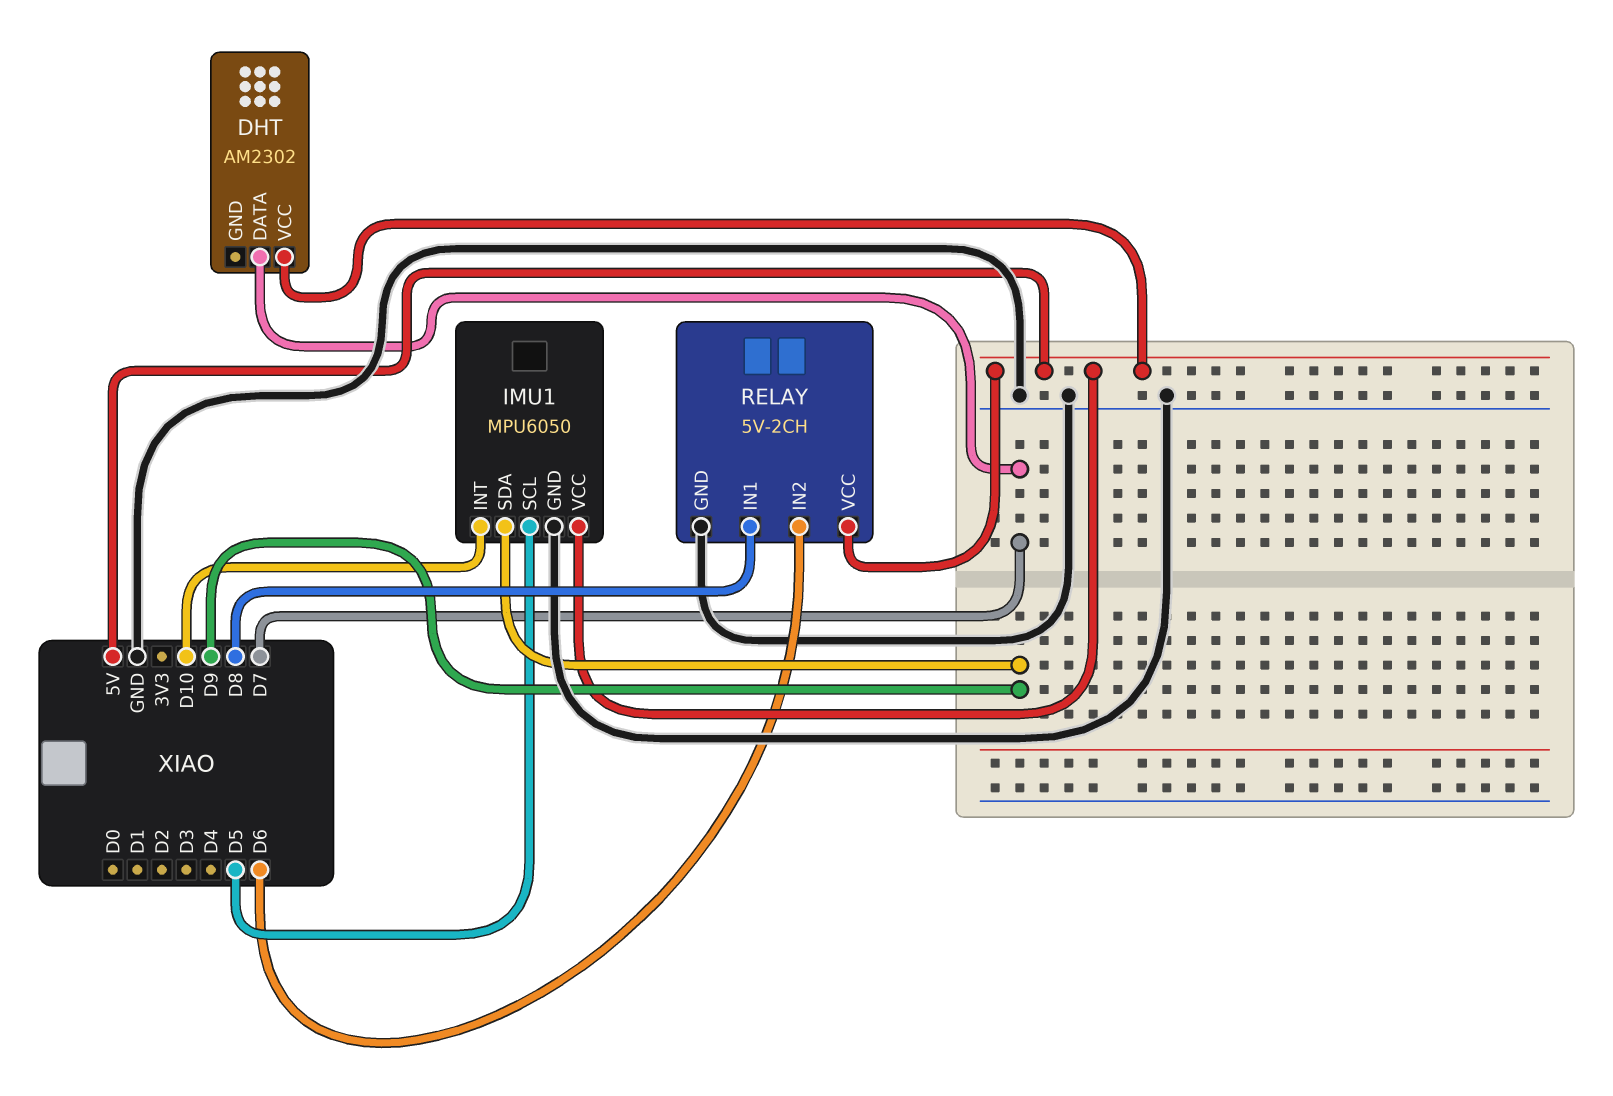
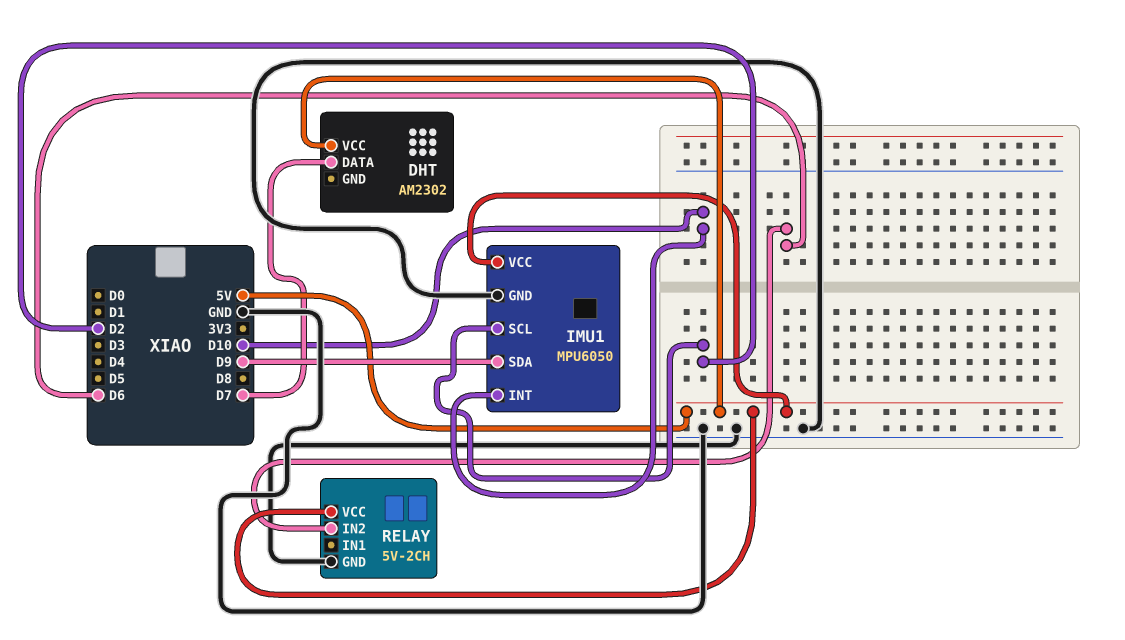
IMU1 pin SCL: D5 -> D2
RELAY pin IN1: D8 -> none

